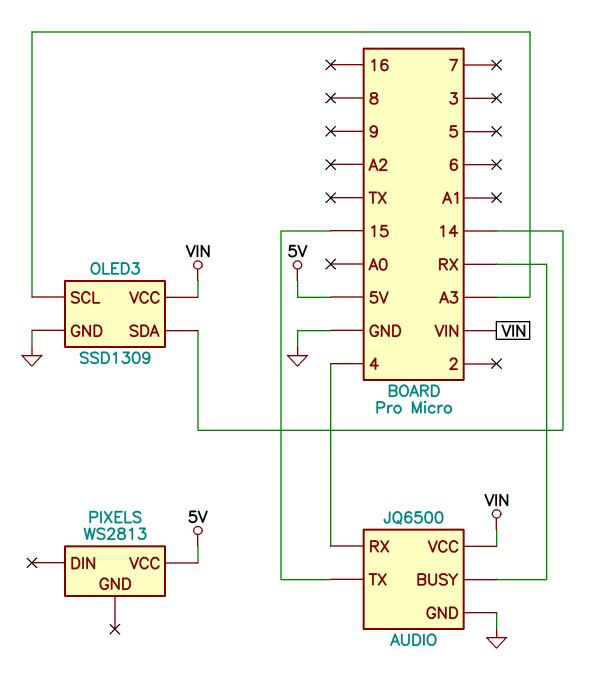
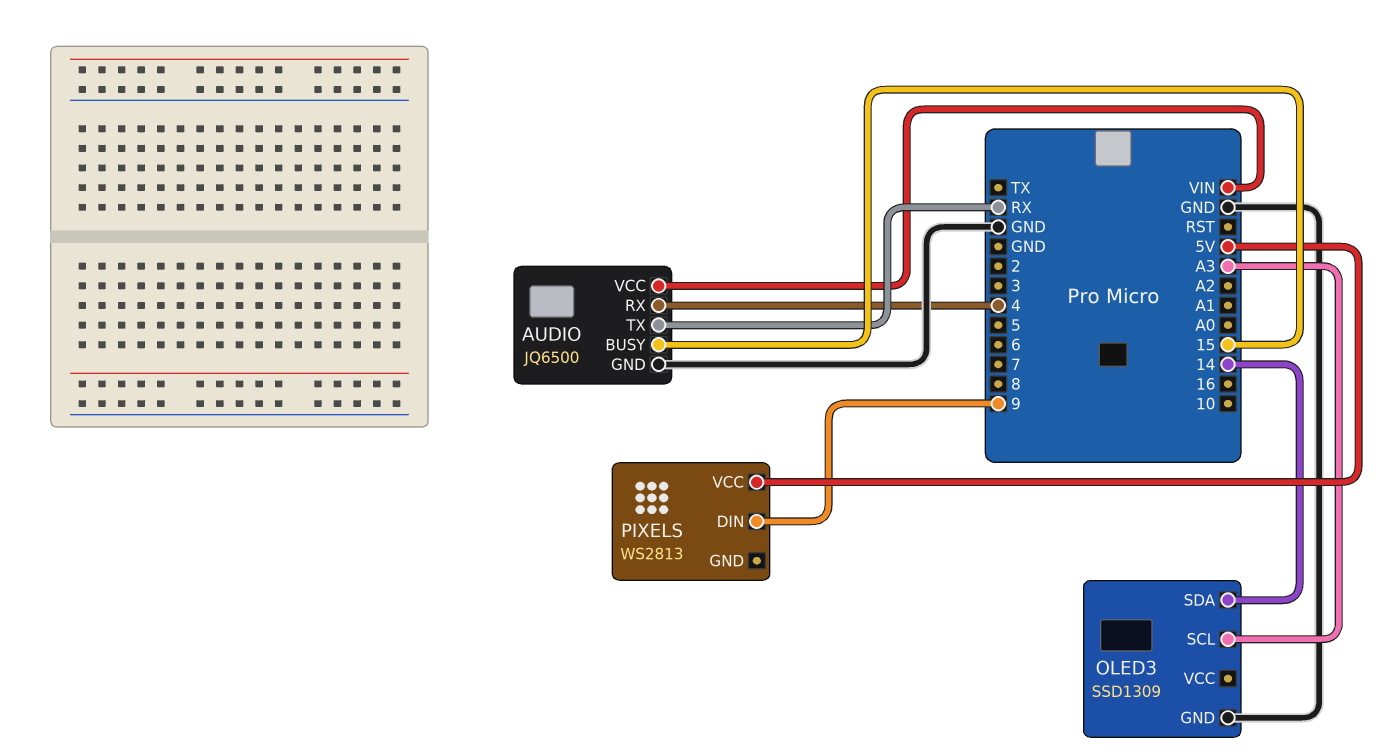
AUDIO pin BUSY: RX -> 15
AUDIO pin TX: 15 -> RX
OLED3 pin VCC: VIN -> none
PIXELS pin DIN: none -> 9

